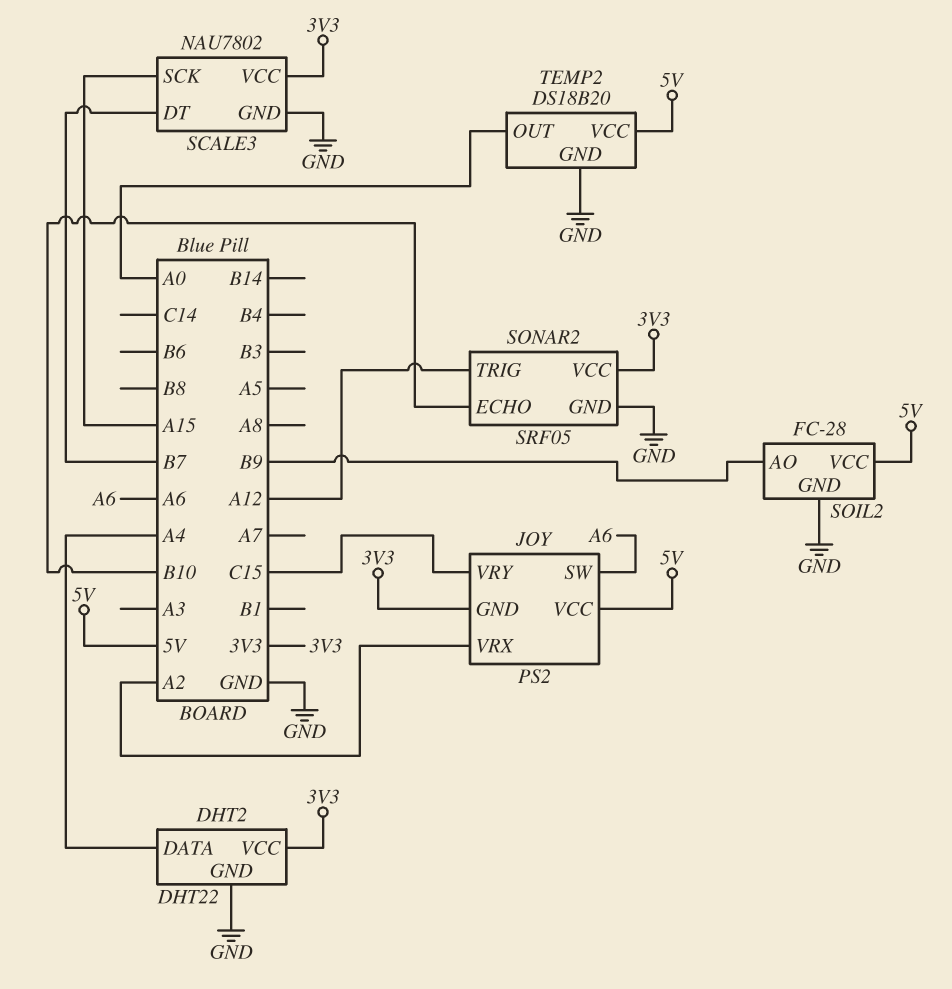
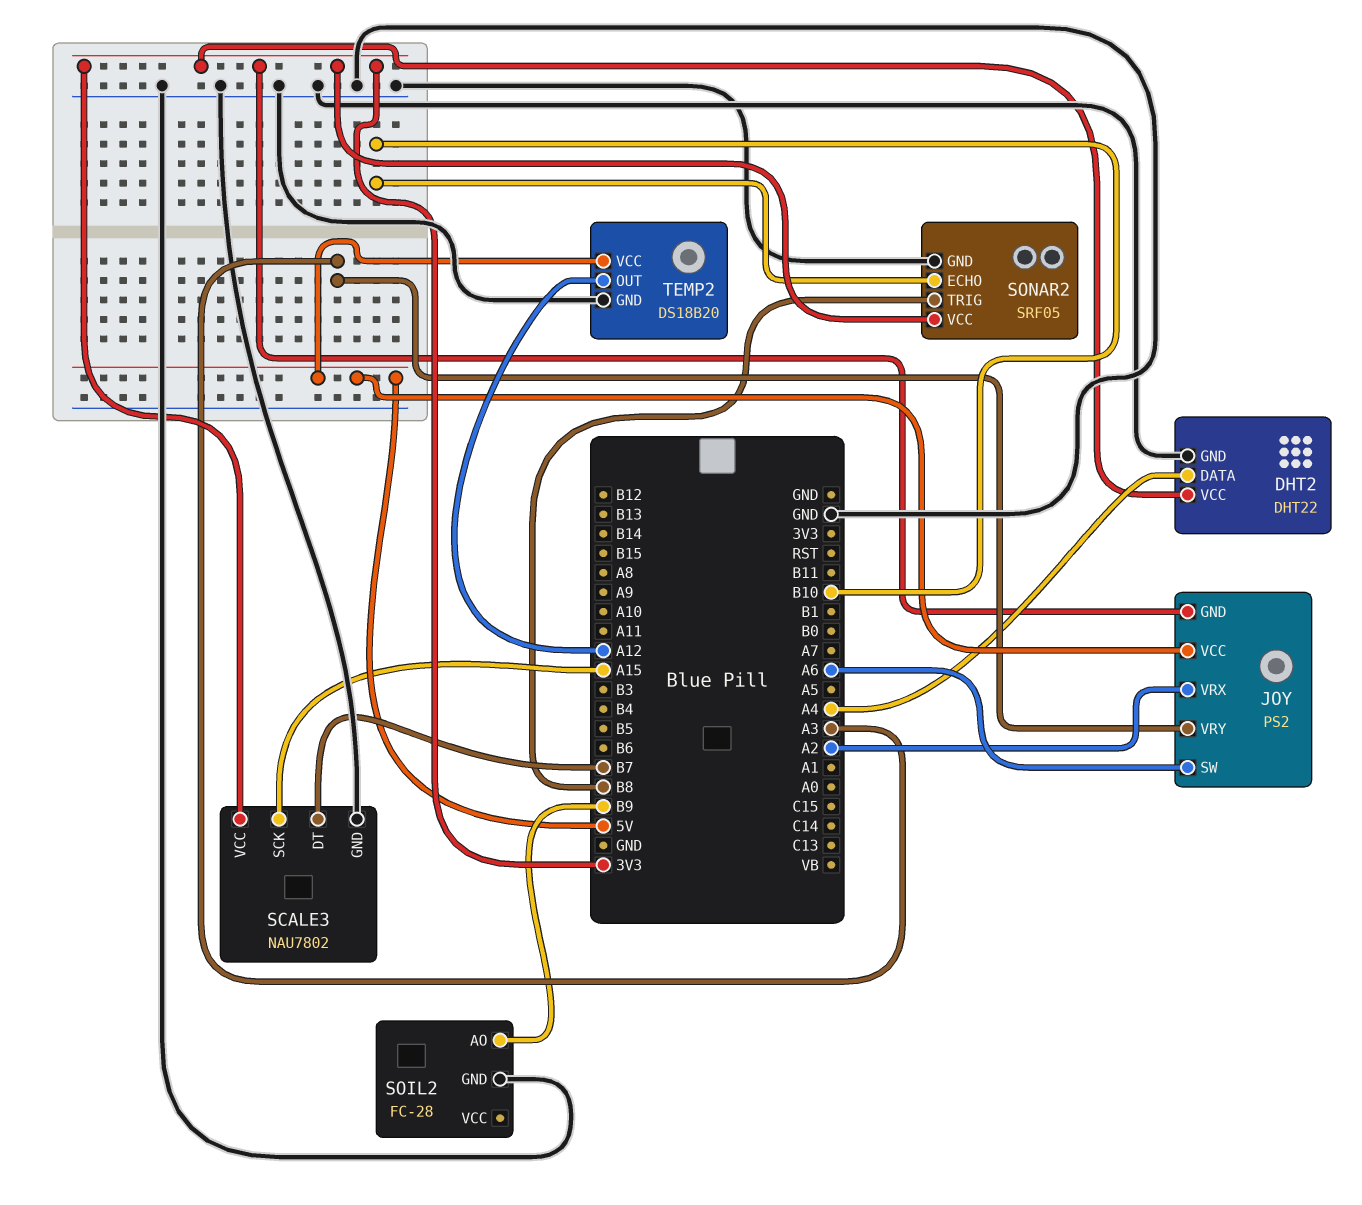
JOY pin VRY: C15 -> A3
SOIL2 pin VCC: 5V -> none
SONAR2 pin TRIG: A12 -> B8
TEMP2 pin OUT: A0 -> A12

